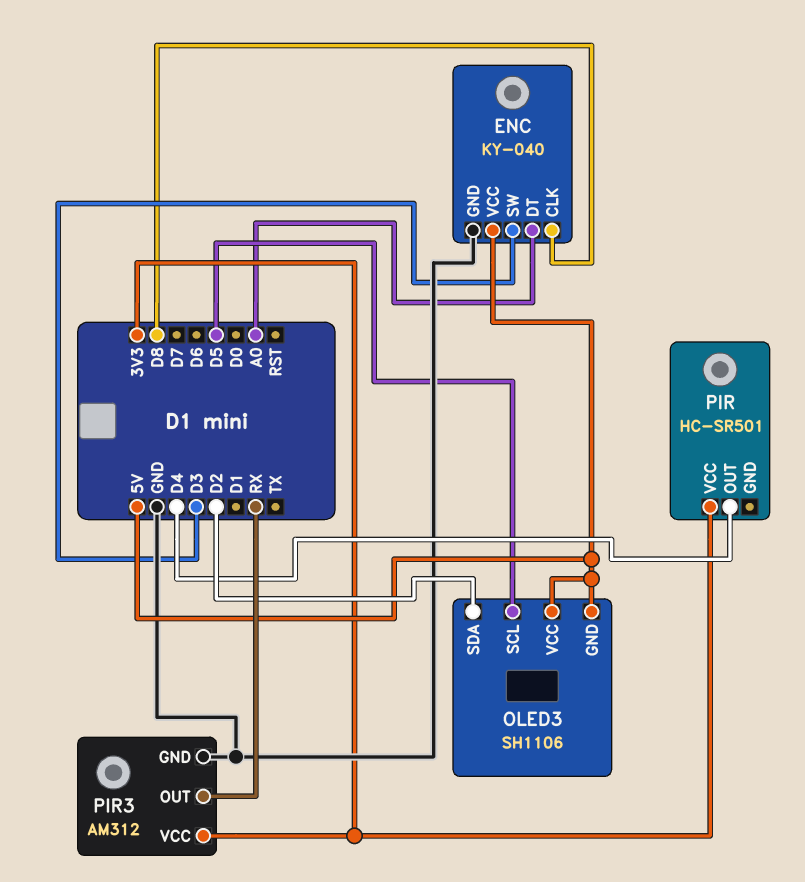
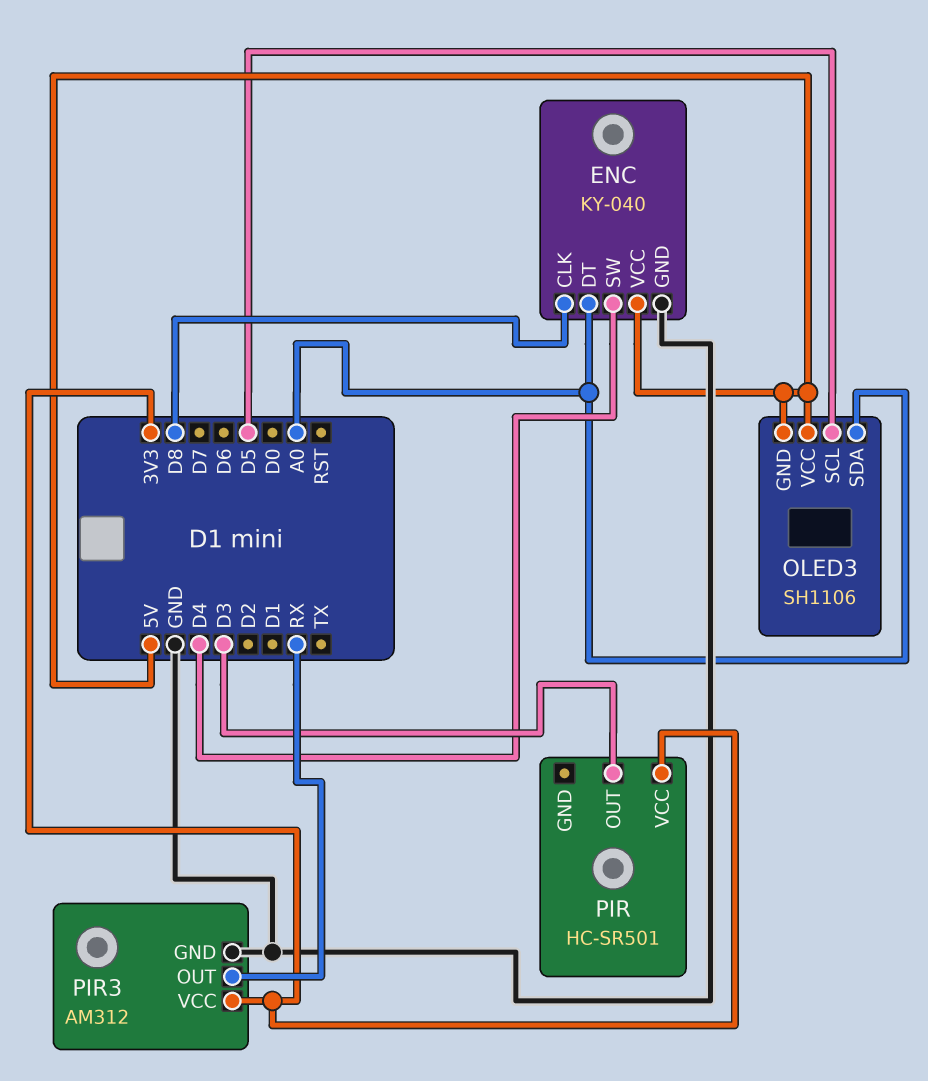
ENC pin SW: D3 -> D4
OLED3 pin SDA: D2 -> A0
PIR pin OUT: D4 -> D3

